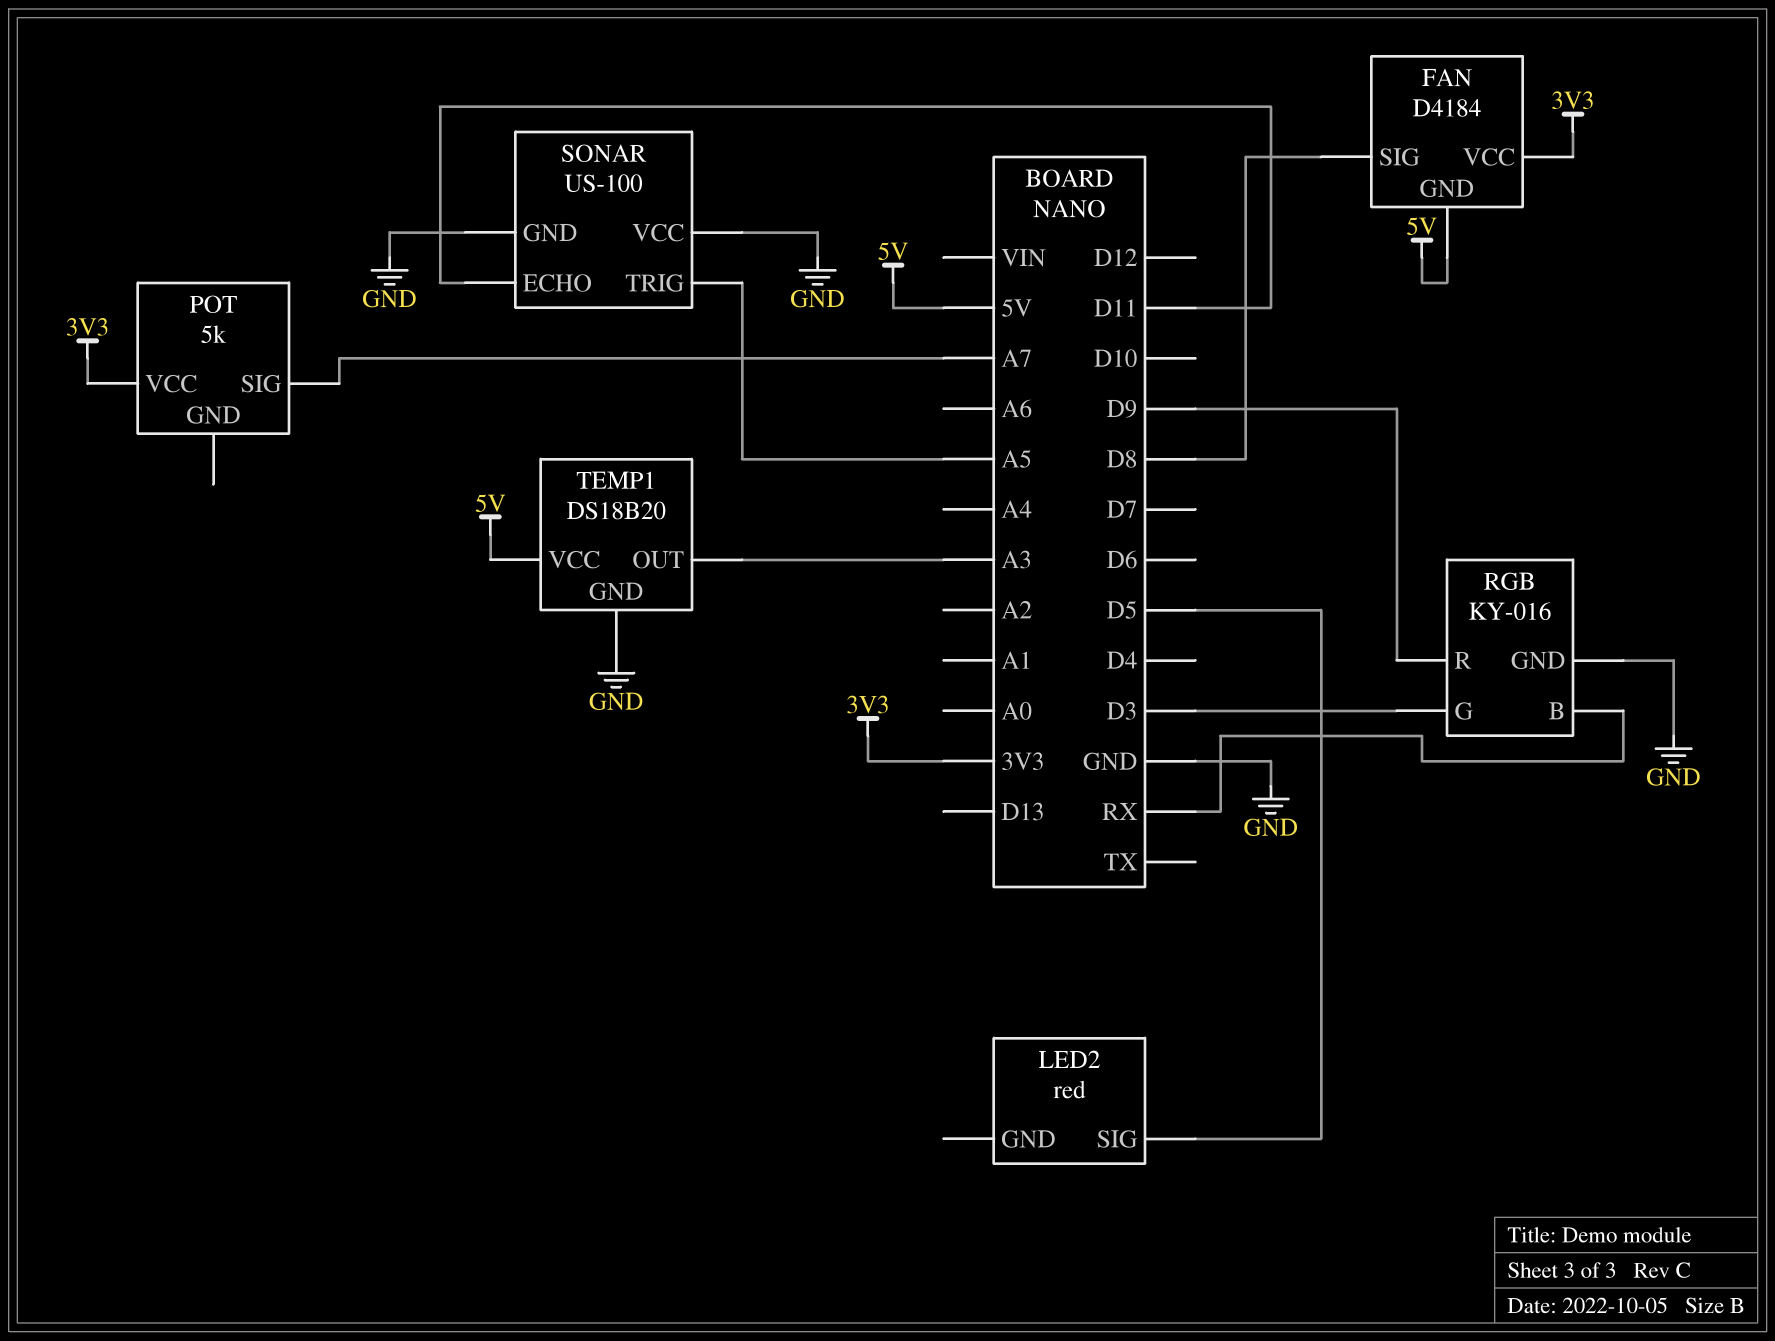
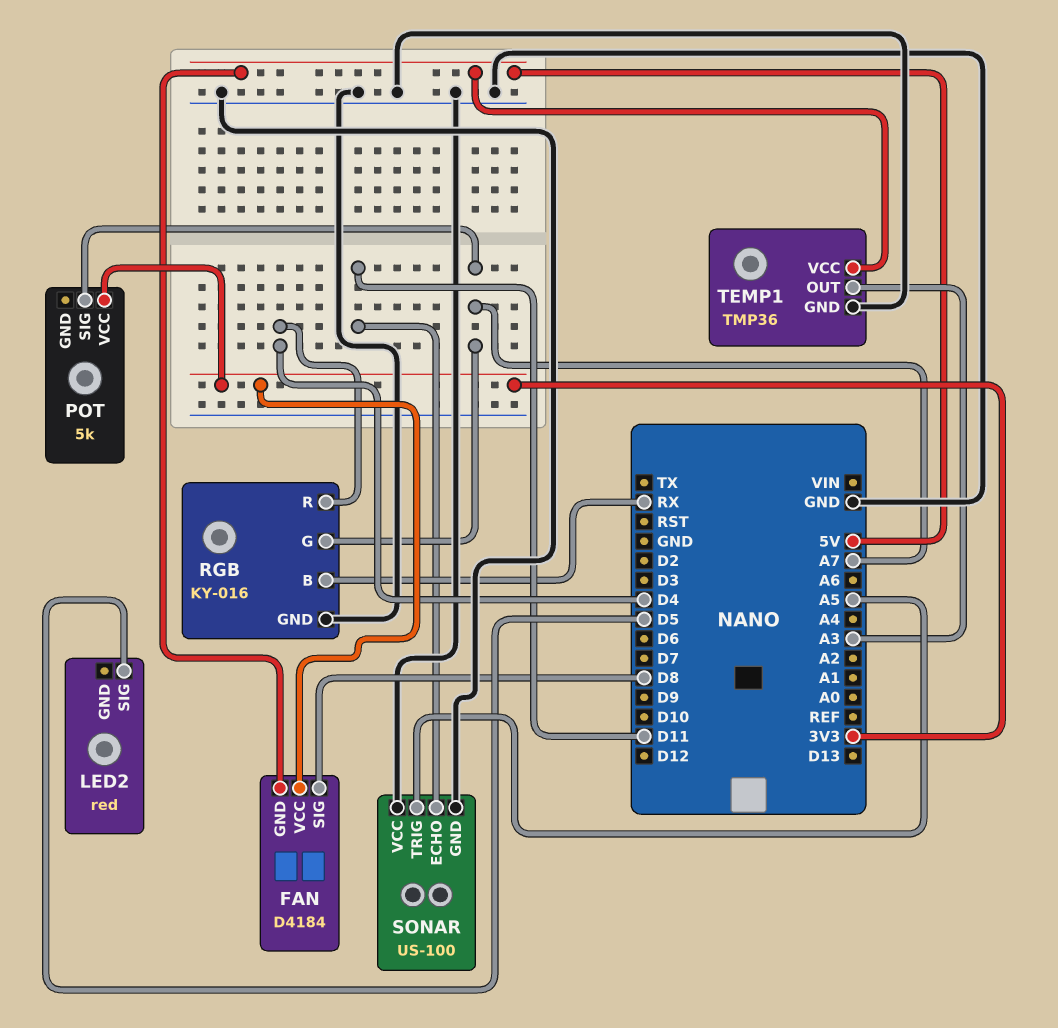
RGB pin G: D3 -> A7
RGB pin R: D9 -> D4
TEMP1: DS18B20 -> TMP36

